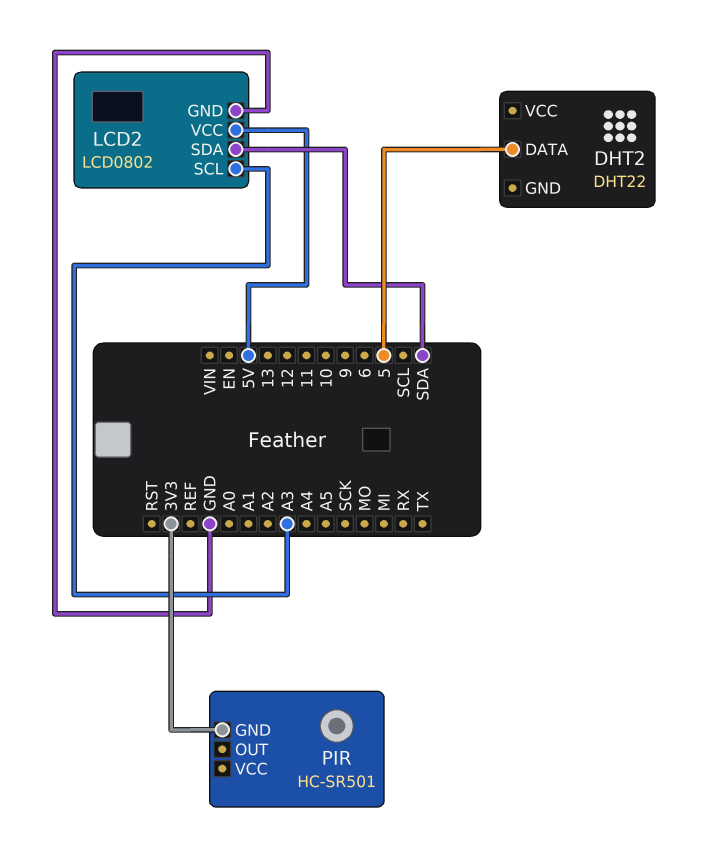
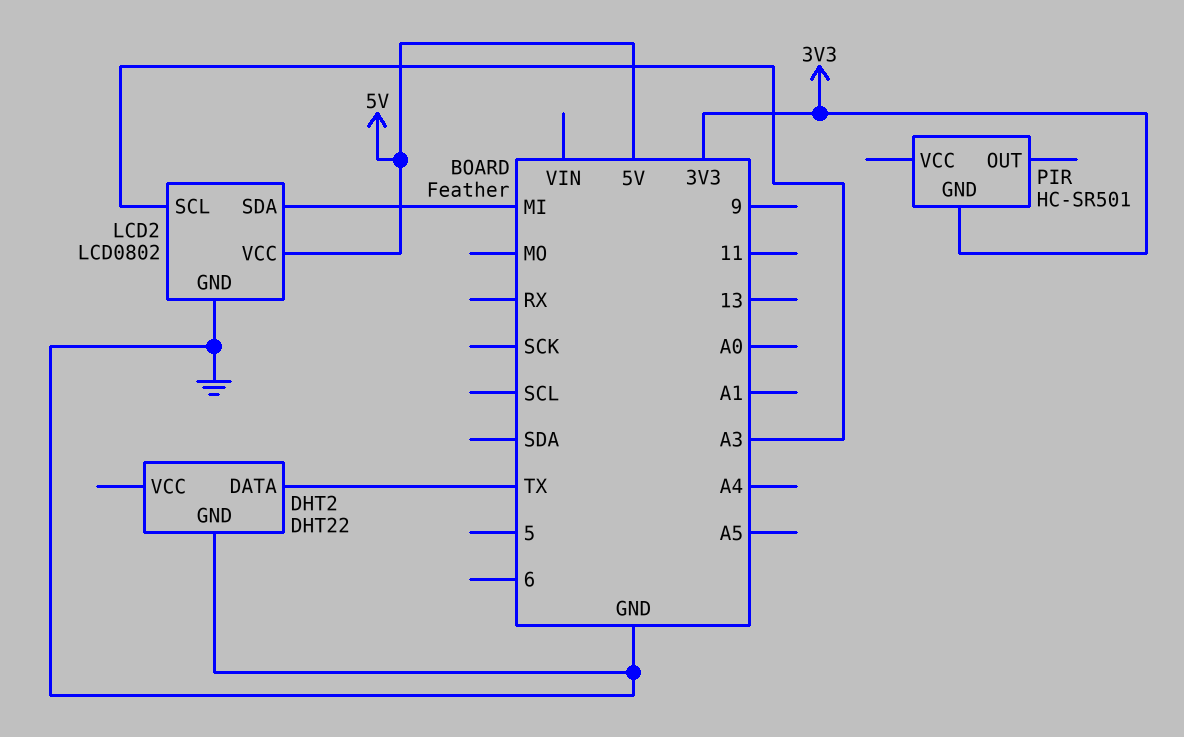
DHT2 pin DATA: 5 -> TX
DHT2 pin GND: none -> GND
LCD2 pin SDA: SDA -> MI

